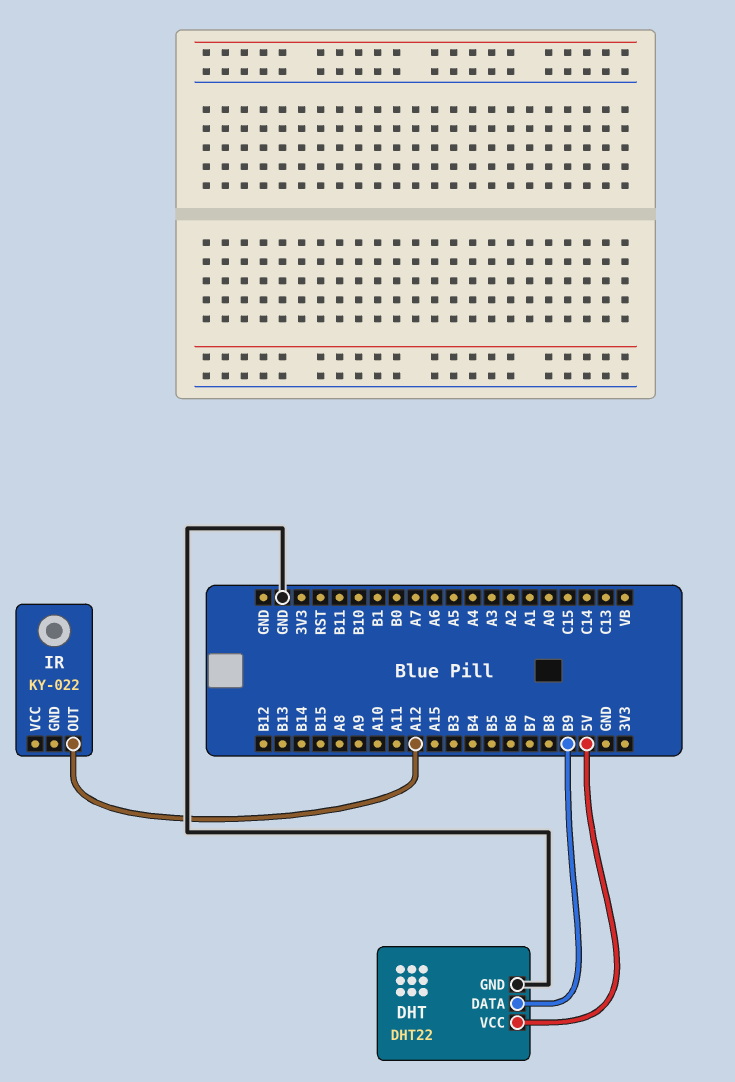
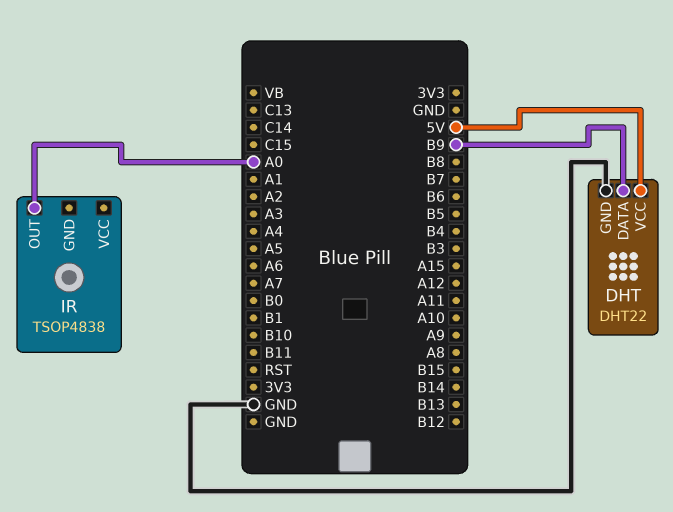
IR: KY-022 -> TSOP4838
IR pin OUT: A12 -> A0

